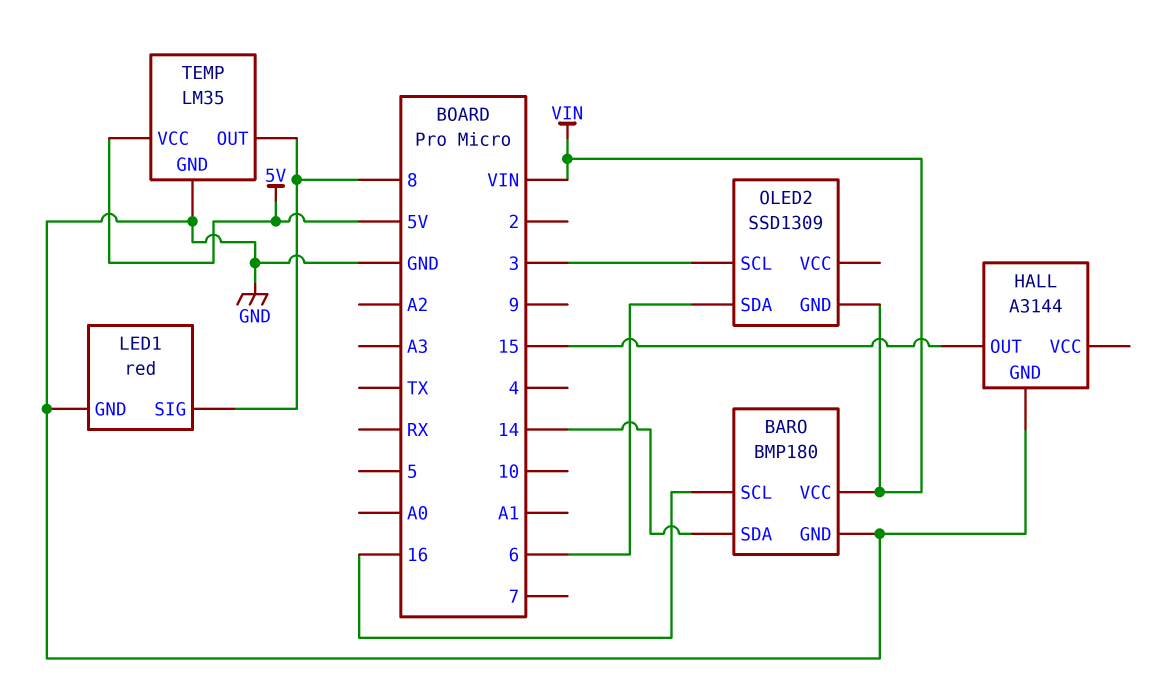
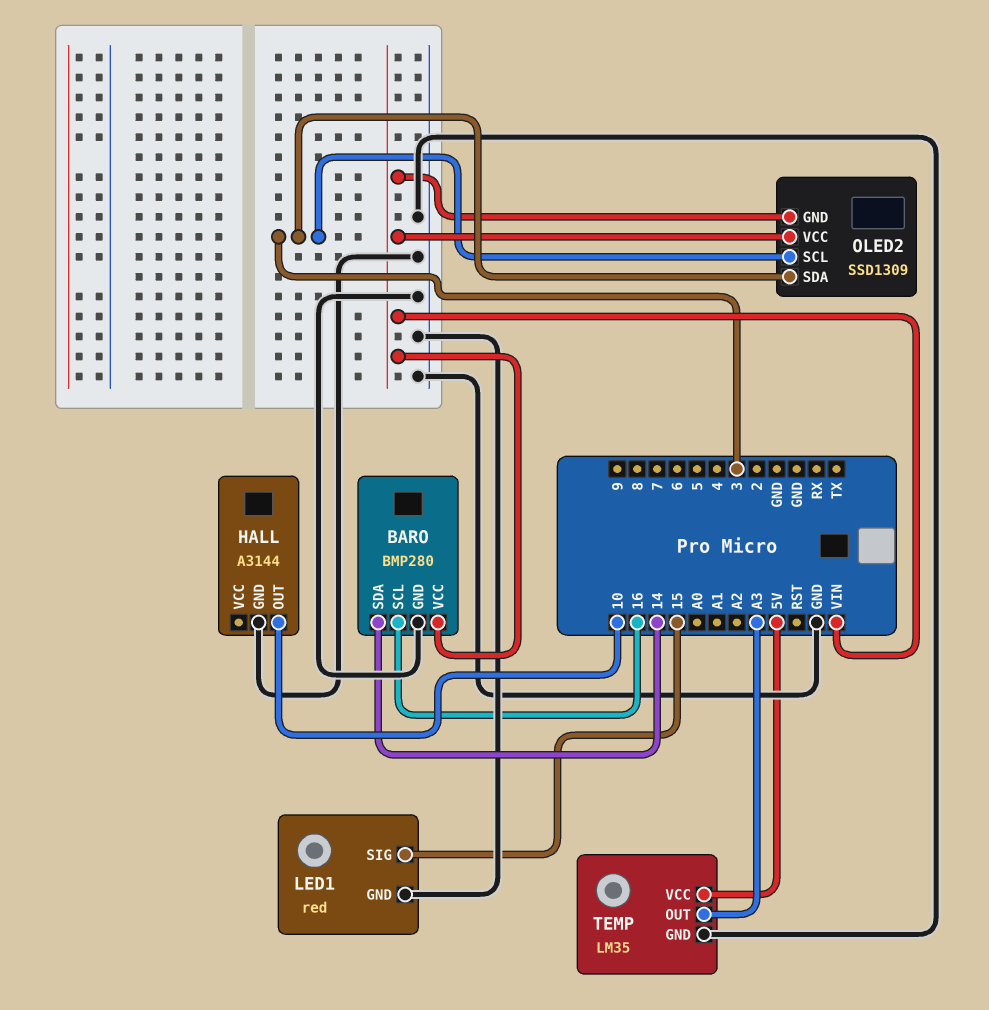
BARO: BMP180 -> BMP280
HALL pin OUT: 15 -> 10
LED1 pin SIG: 8 -> 15
OLED2 pin SDA: 6 -> 3
OLED2 pin VCC: none -> VIN
TEMP pin OUT: 8 -> A3

